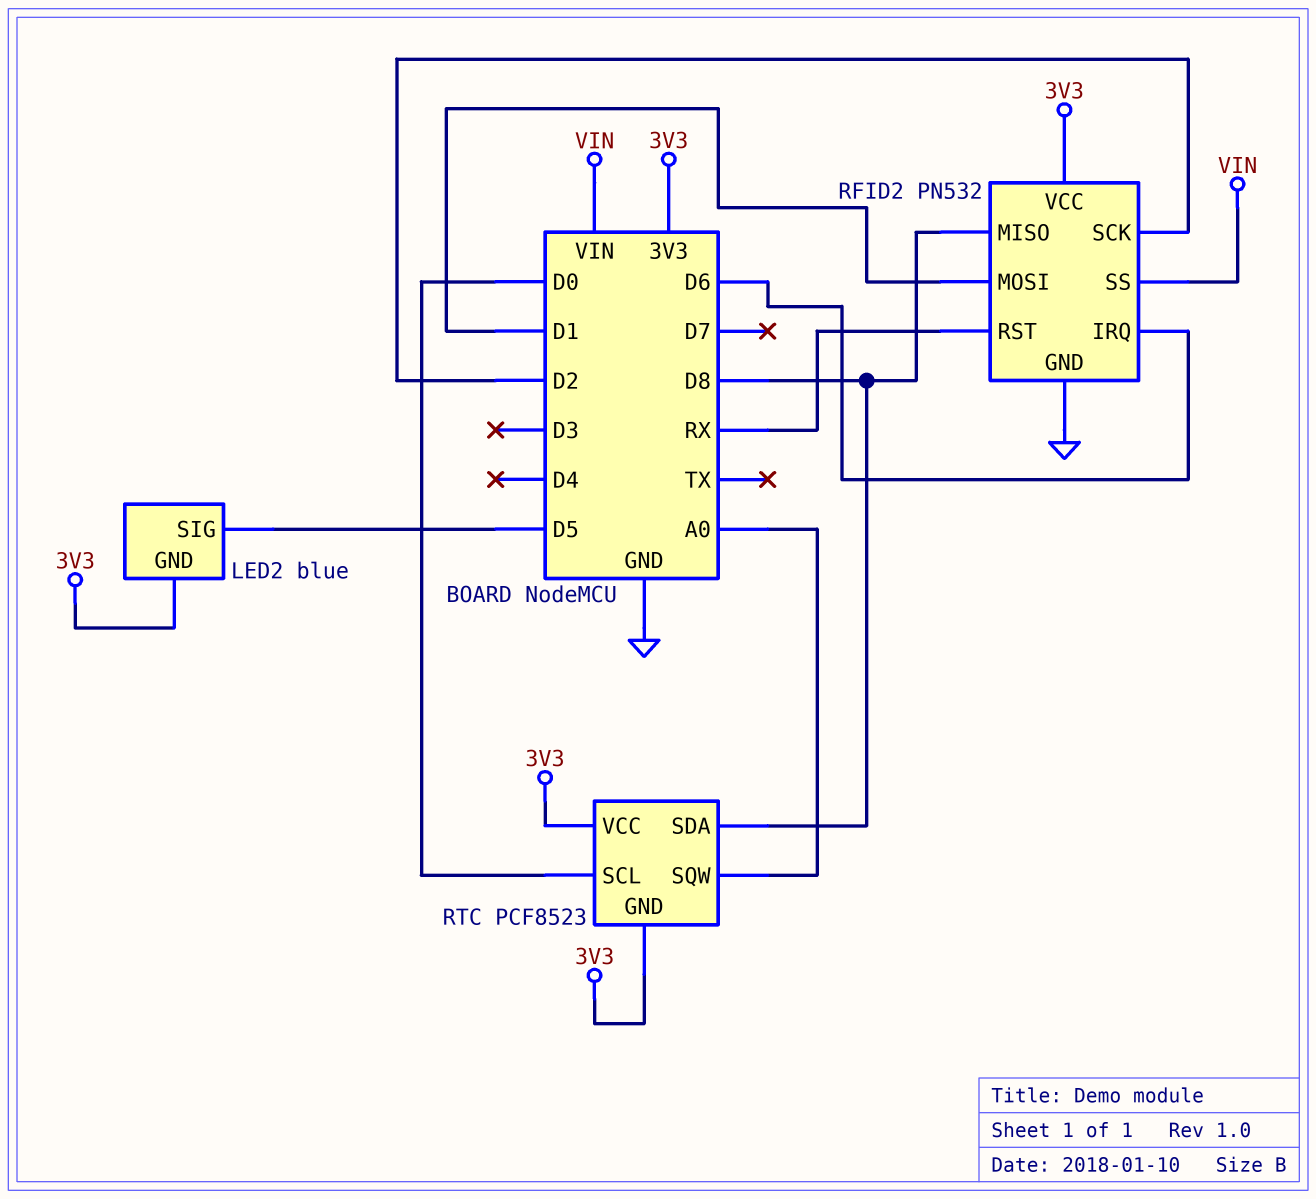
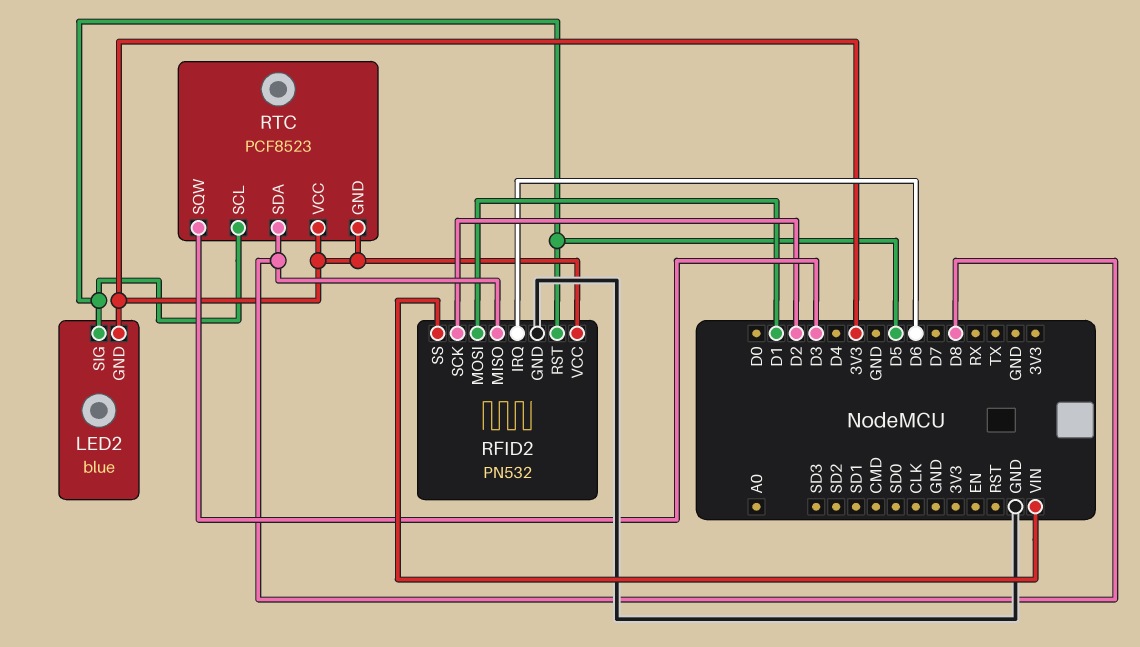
RFID2 pin RST: RX -> D5
RTC pin SCL: D0 -> D5
RTC pin SQW: A0 -> D3

